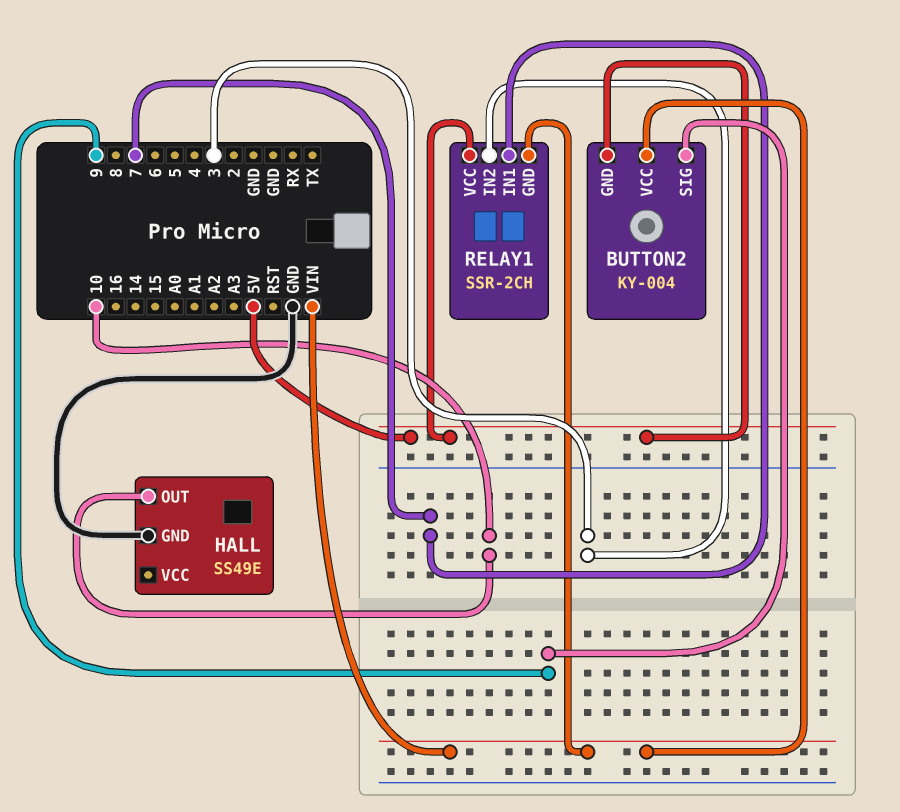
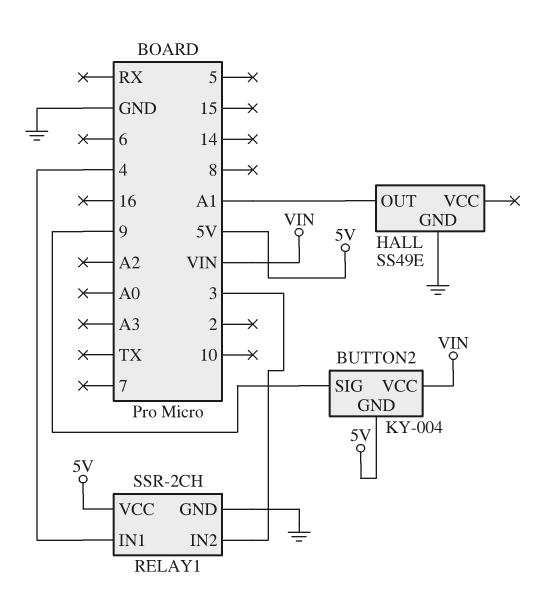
HALL pin OUT: 10 -> A1
RELAY1 pin GND: VIN -> GND
RELAY1 pin IN1: 7 -> 4

